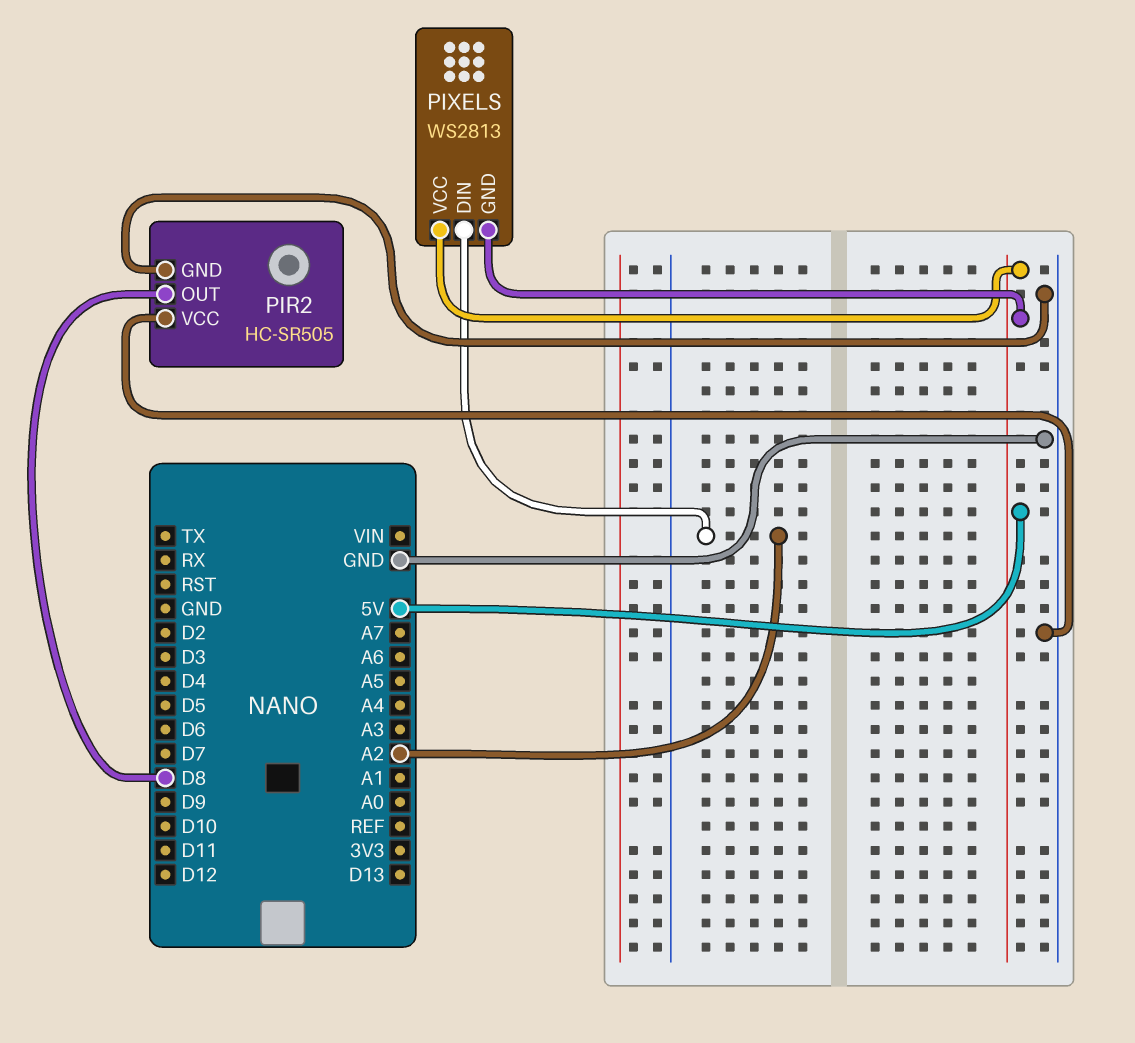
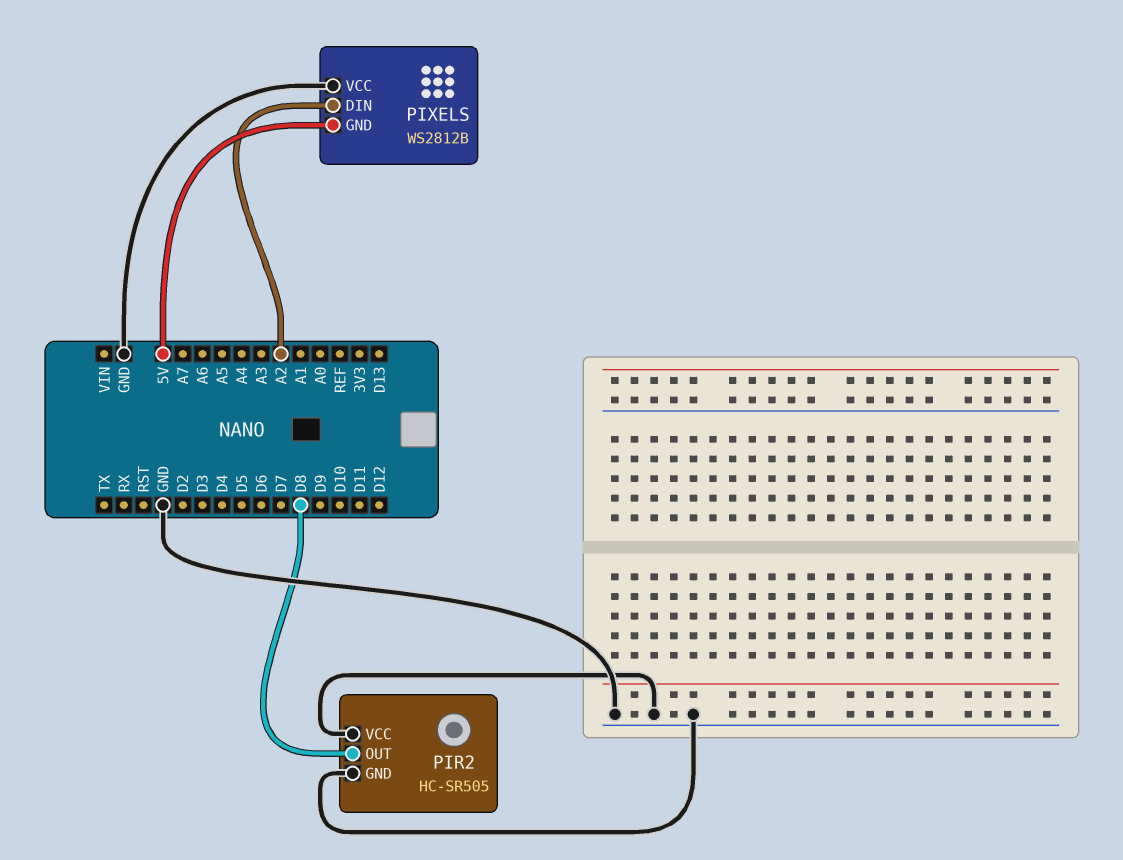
PIXELS: WS2813 -> WS2812B
PIXELS pin VCC: 5V -> GND

